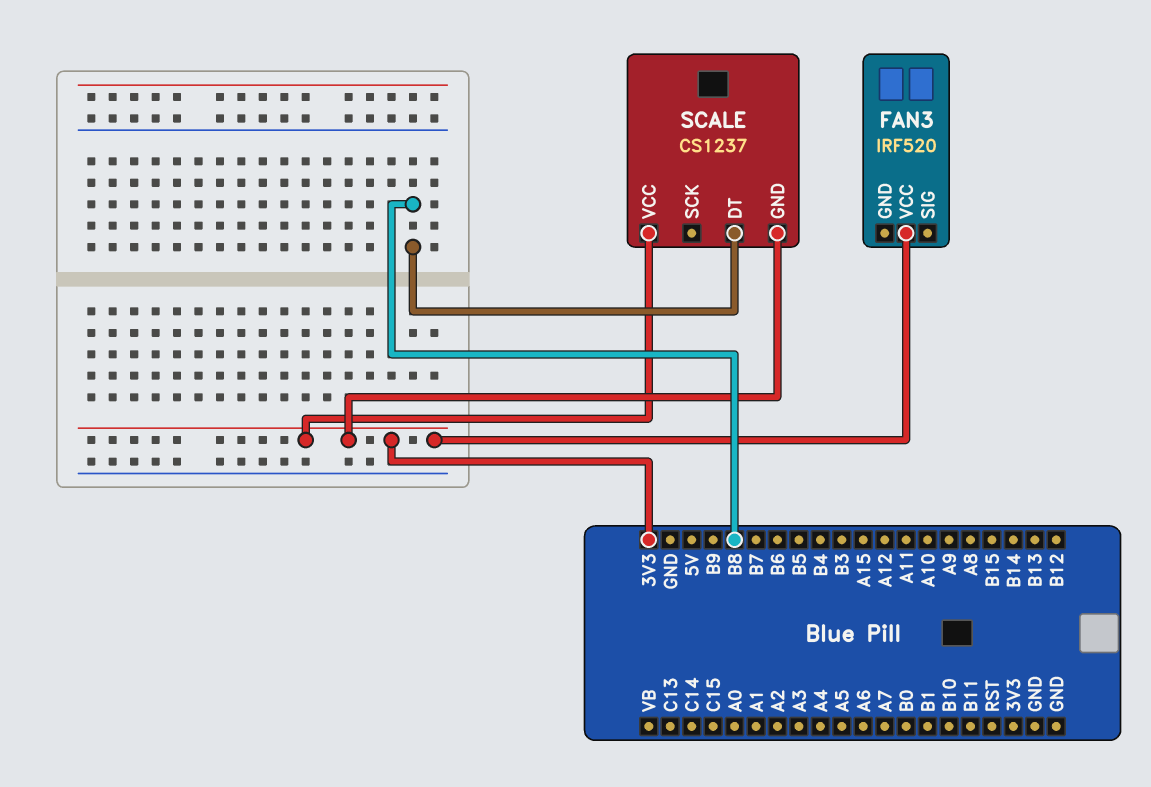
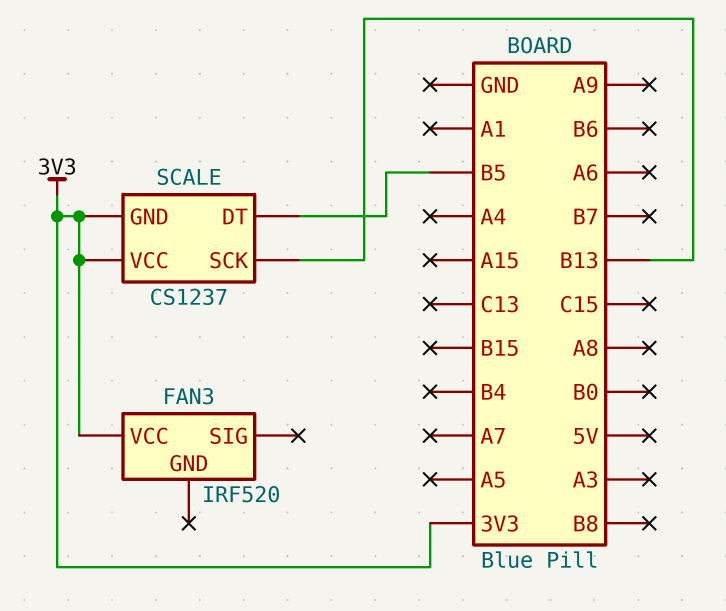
SCALE pin DT: B8 -> B5
SCALE pin SCK: none -> B13

